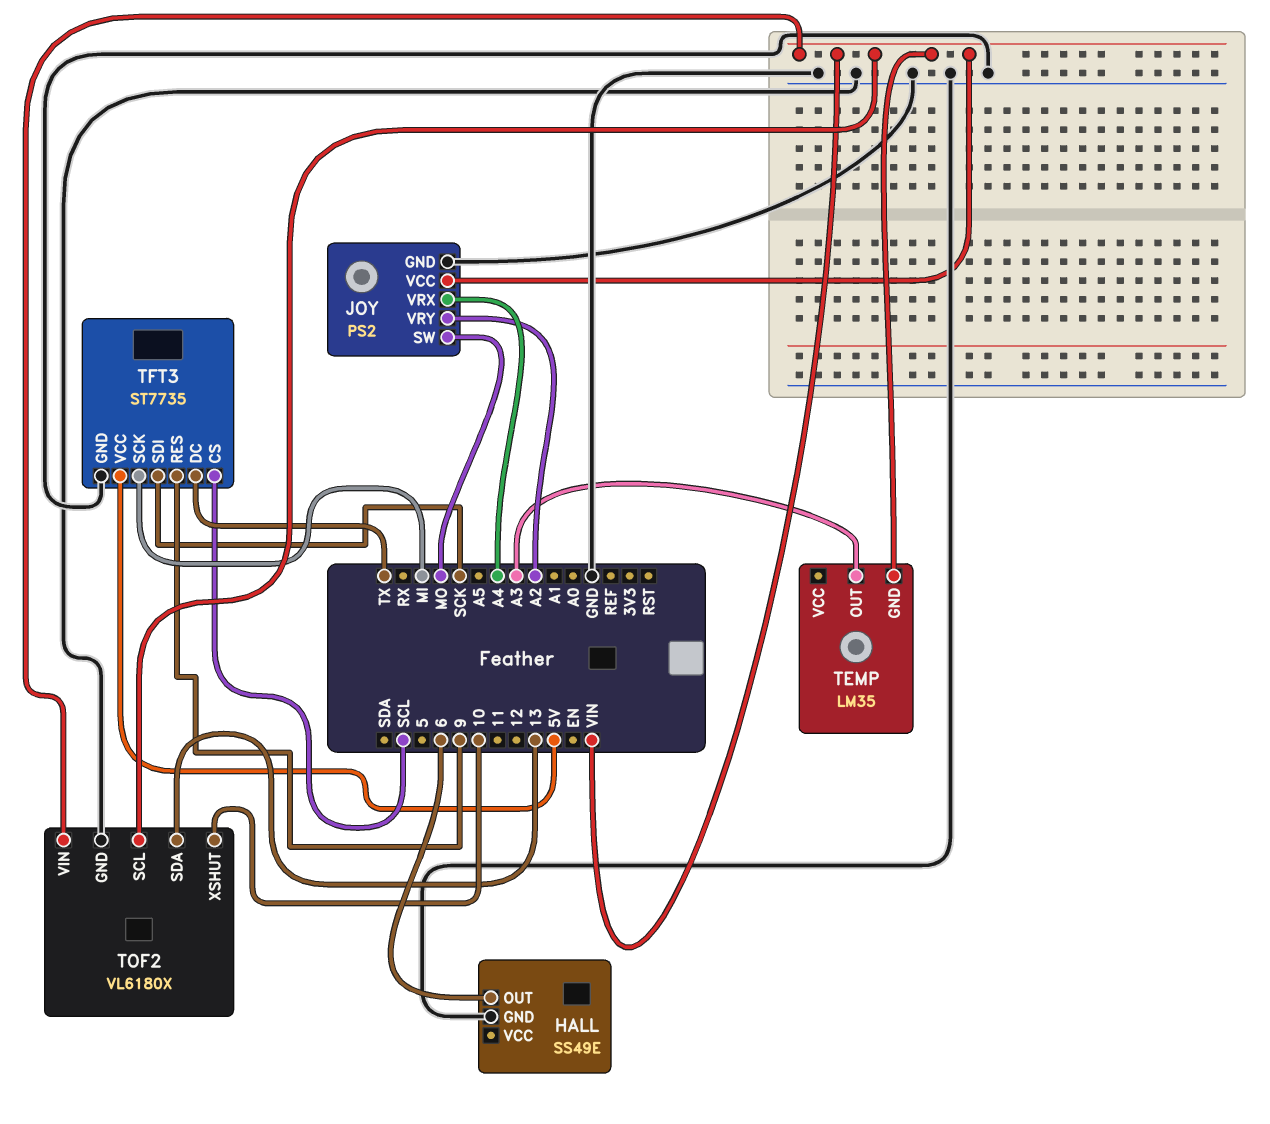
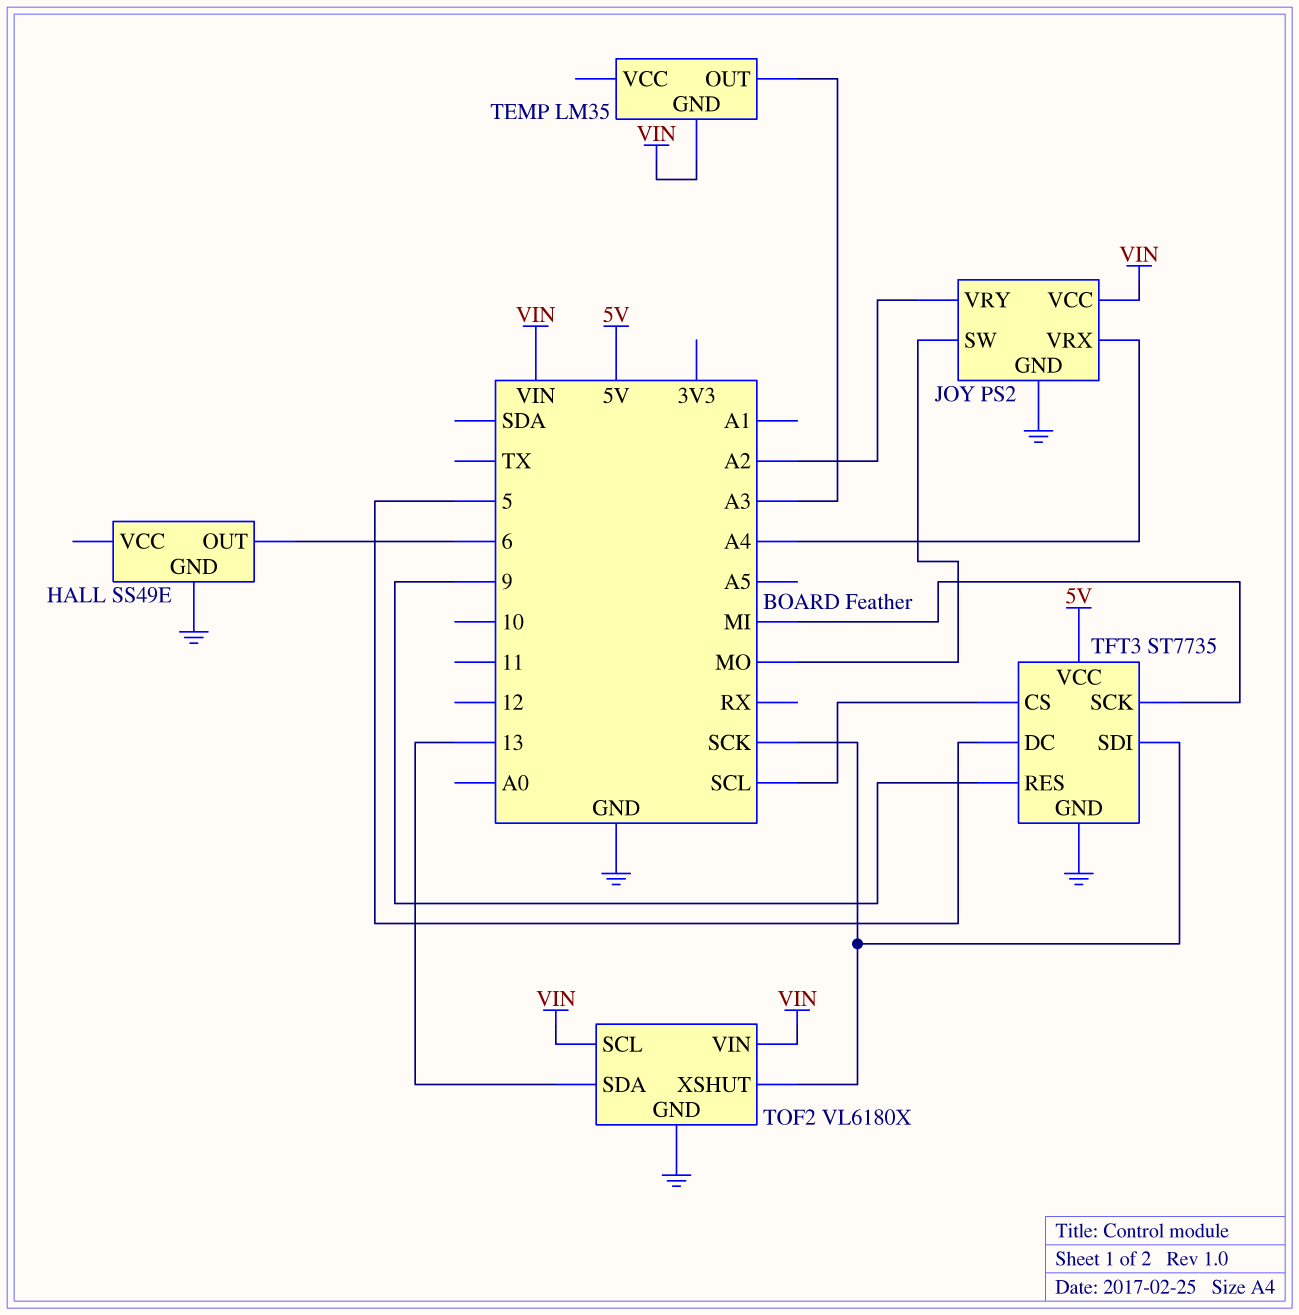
TFT3 pin DC: TX -> 5
TOF2 pin XSHUT: 10 -> SCK

